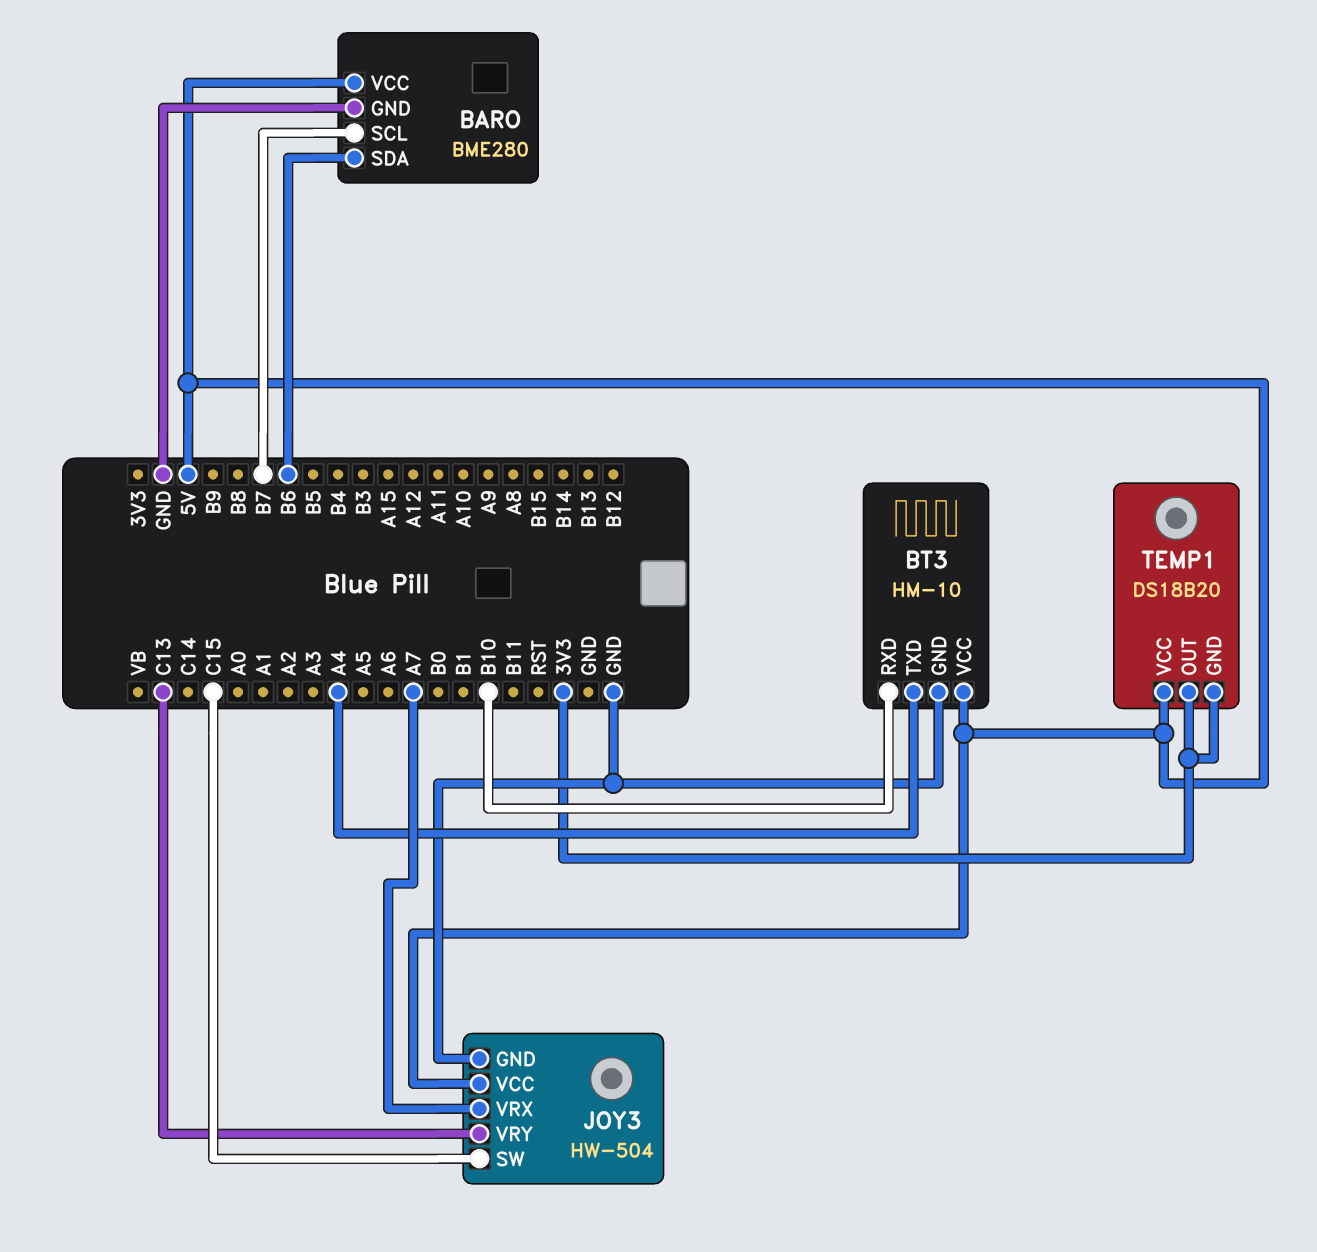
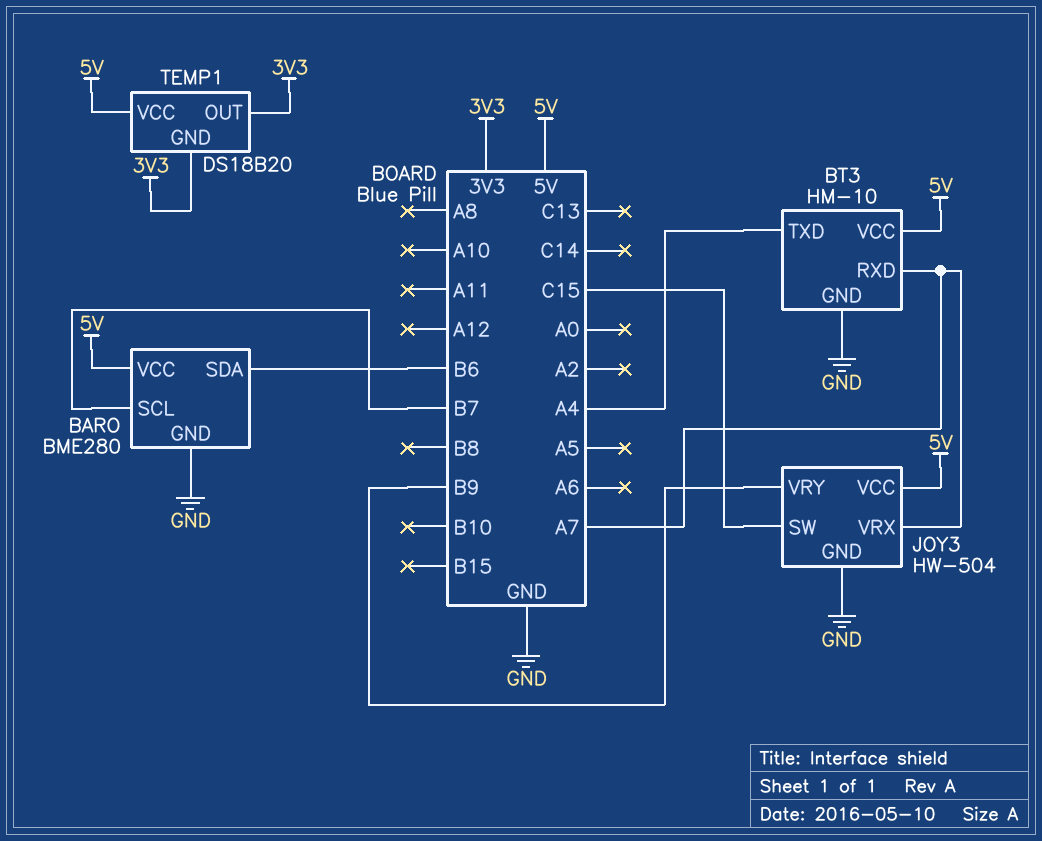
BT3 pin RXD: B10 -> A7
JOY3 pin VRY: C13 -> B9

